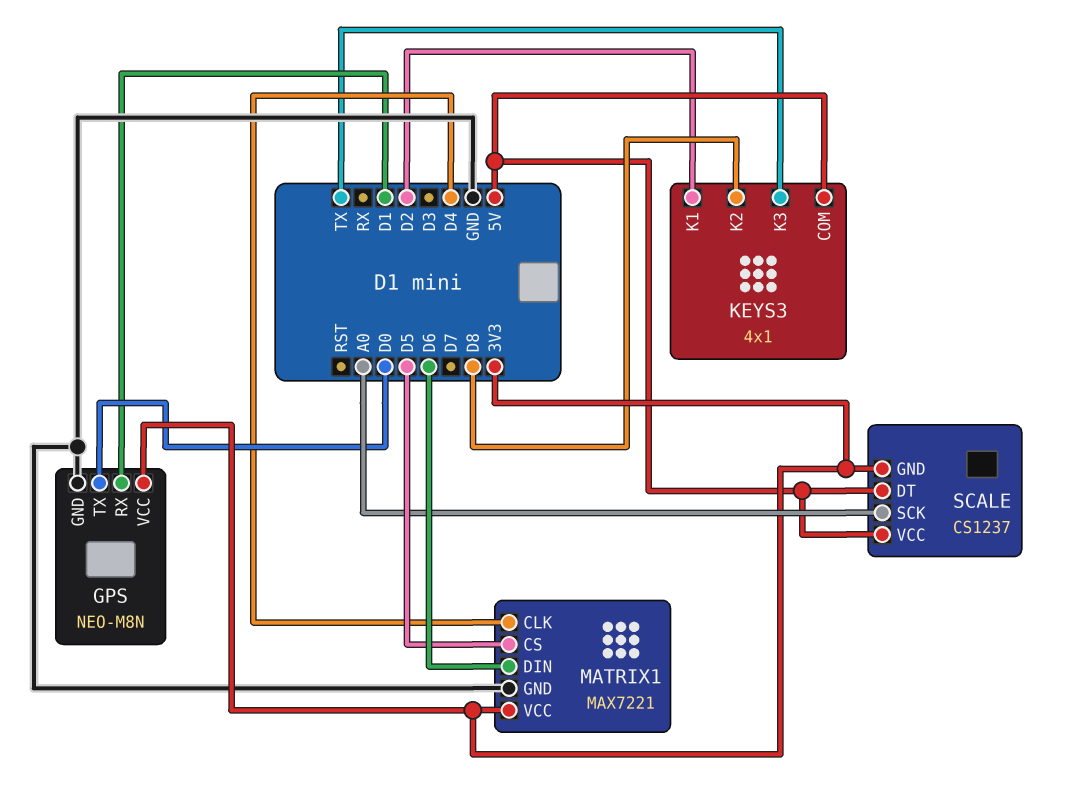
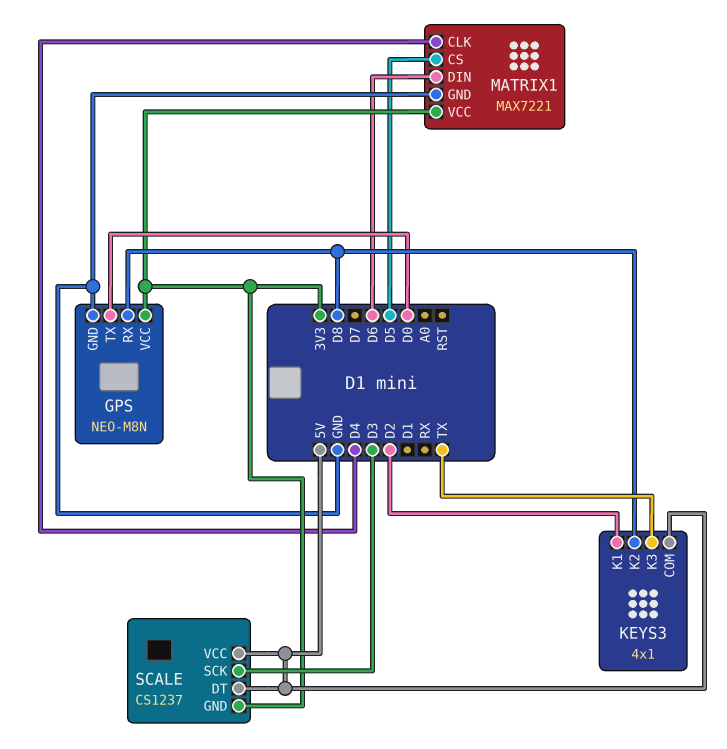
GPS pin RX: D1 -> D8
SCALE pin SCK: A0 -> D3

